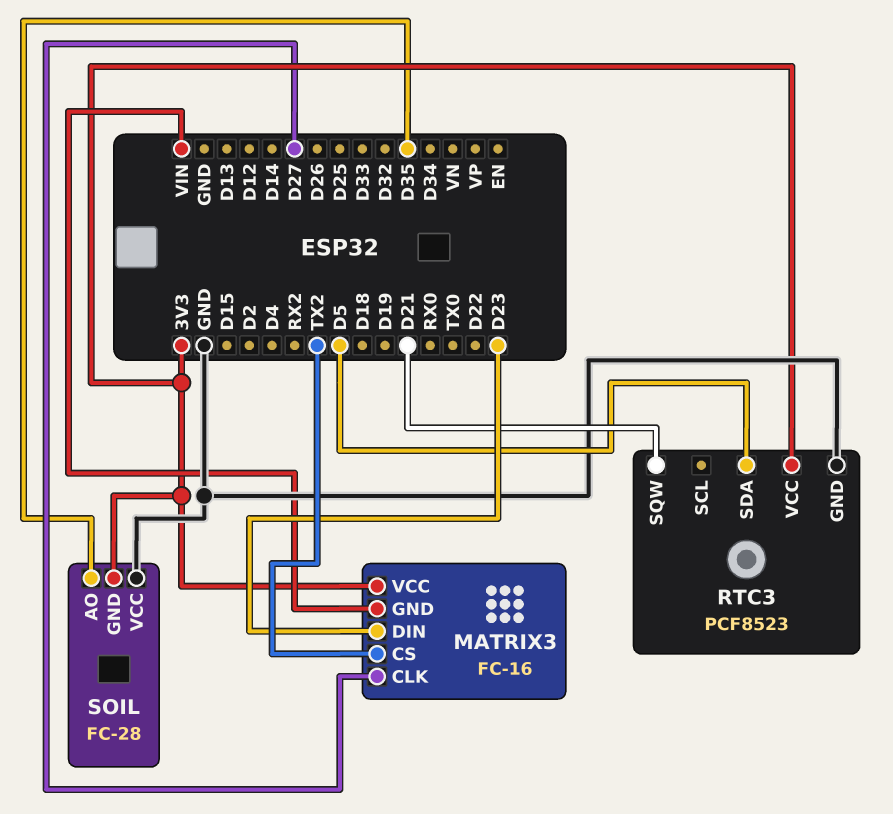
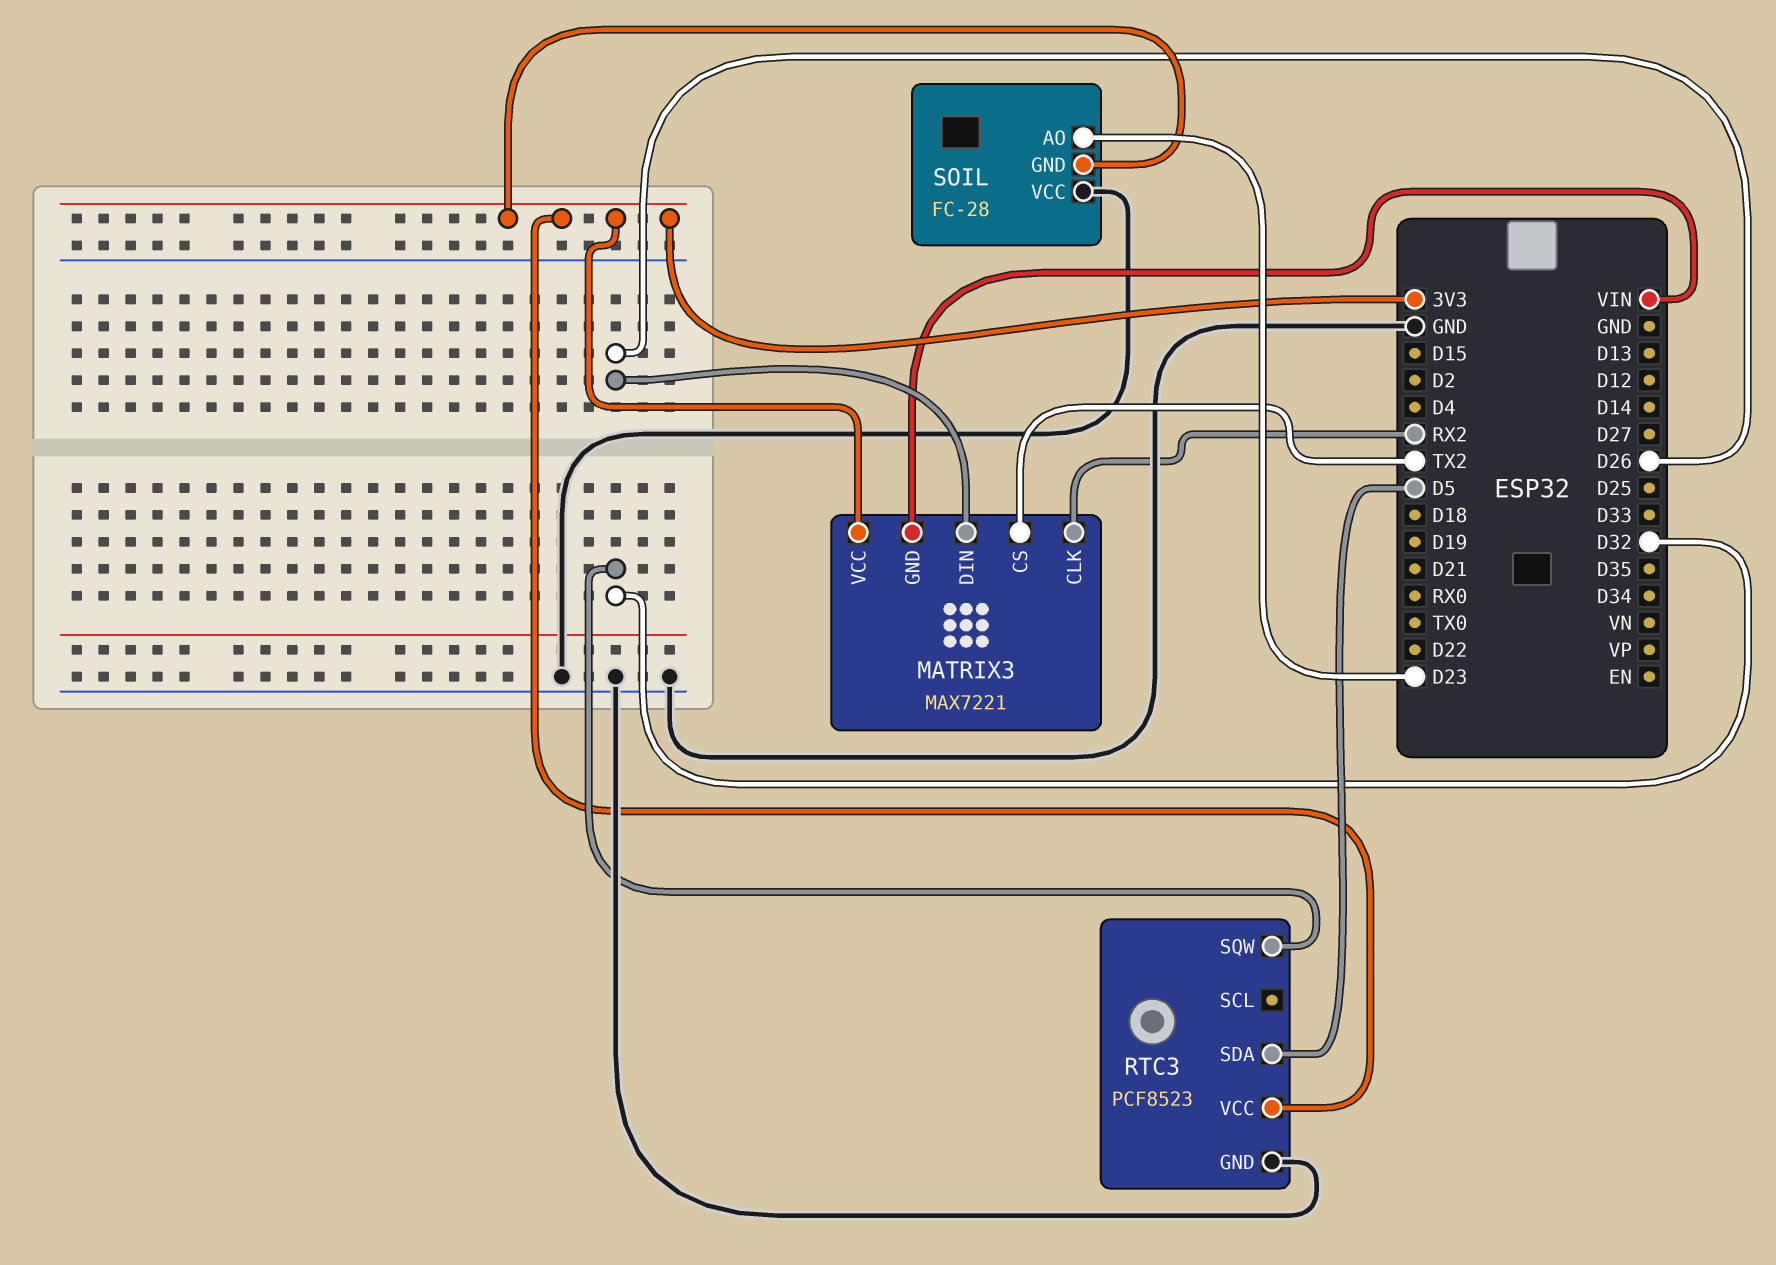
MATRIX3: FC-16 -> MAX7221
MATRIX3 pin CLK: D27 -> RX2
MATRIX3 pin DIN: D23 -> D26
RTC3 pin SQW: D21 -> D32
SOIL pin AO: D35 -> D23

